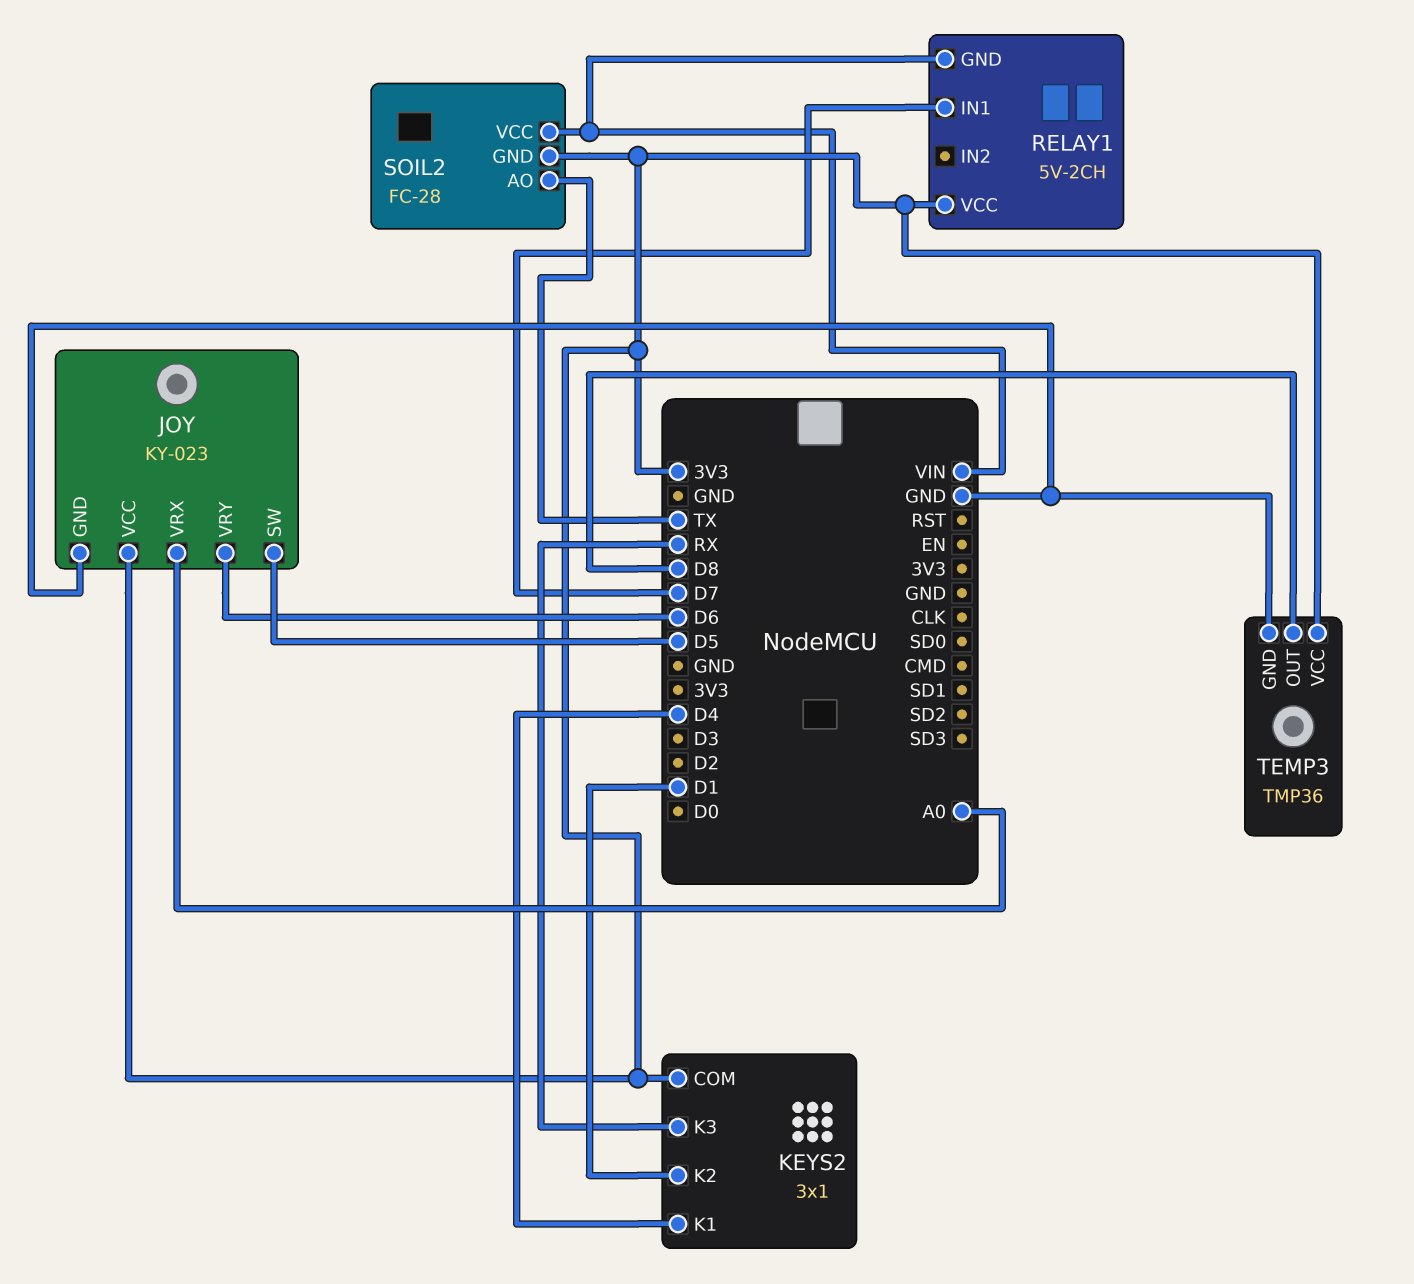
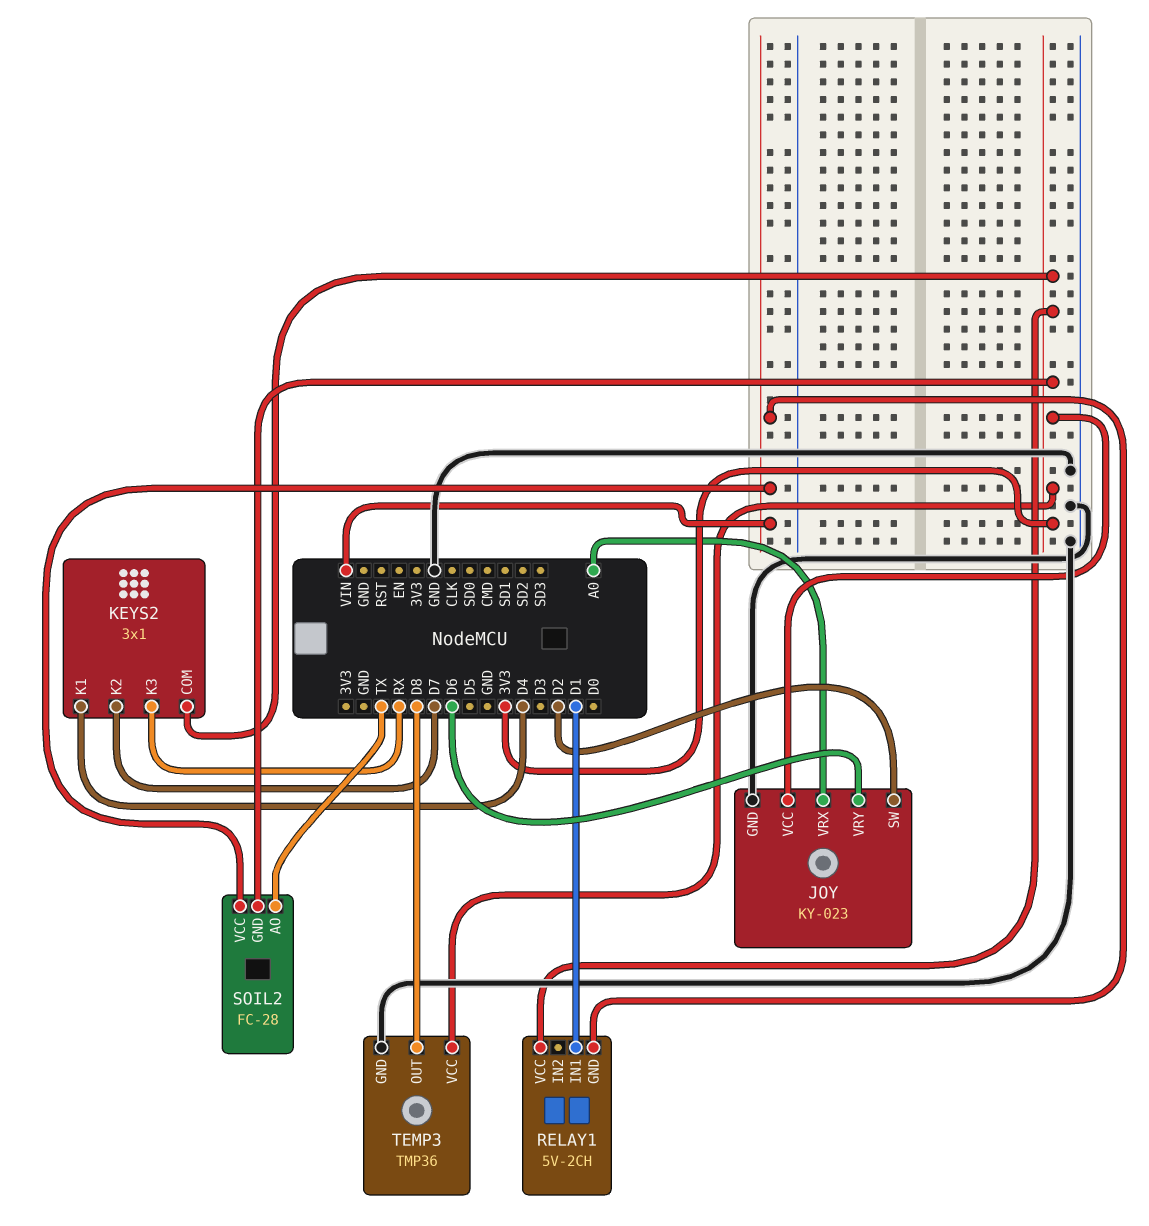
JOY pin SW: D5 -> D2
KEYS2 pin K2: D1 -> D7
RELAY1 pin IN1: D7 -> D1

